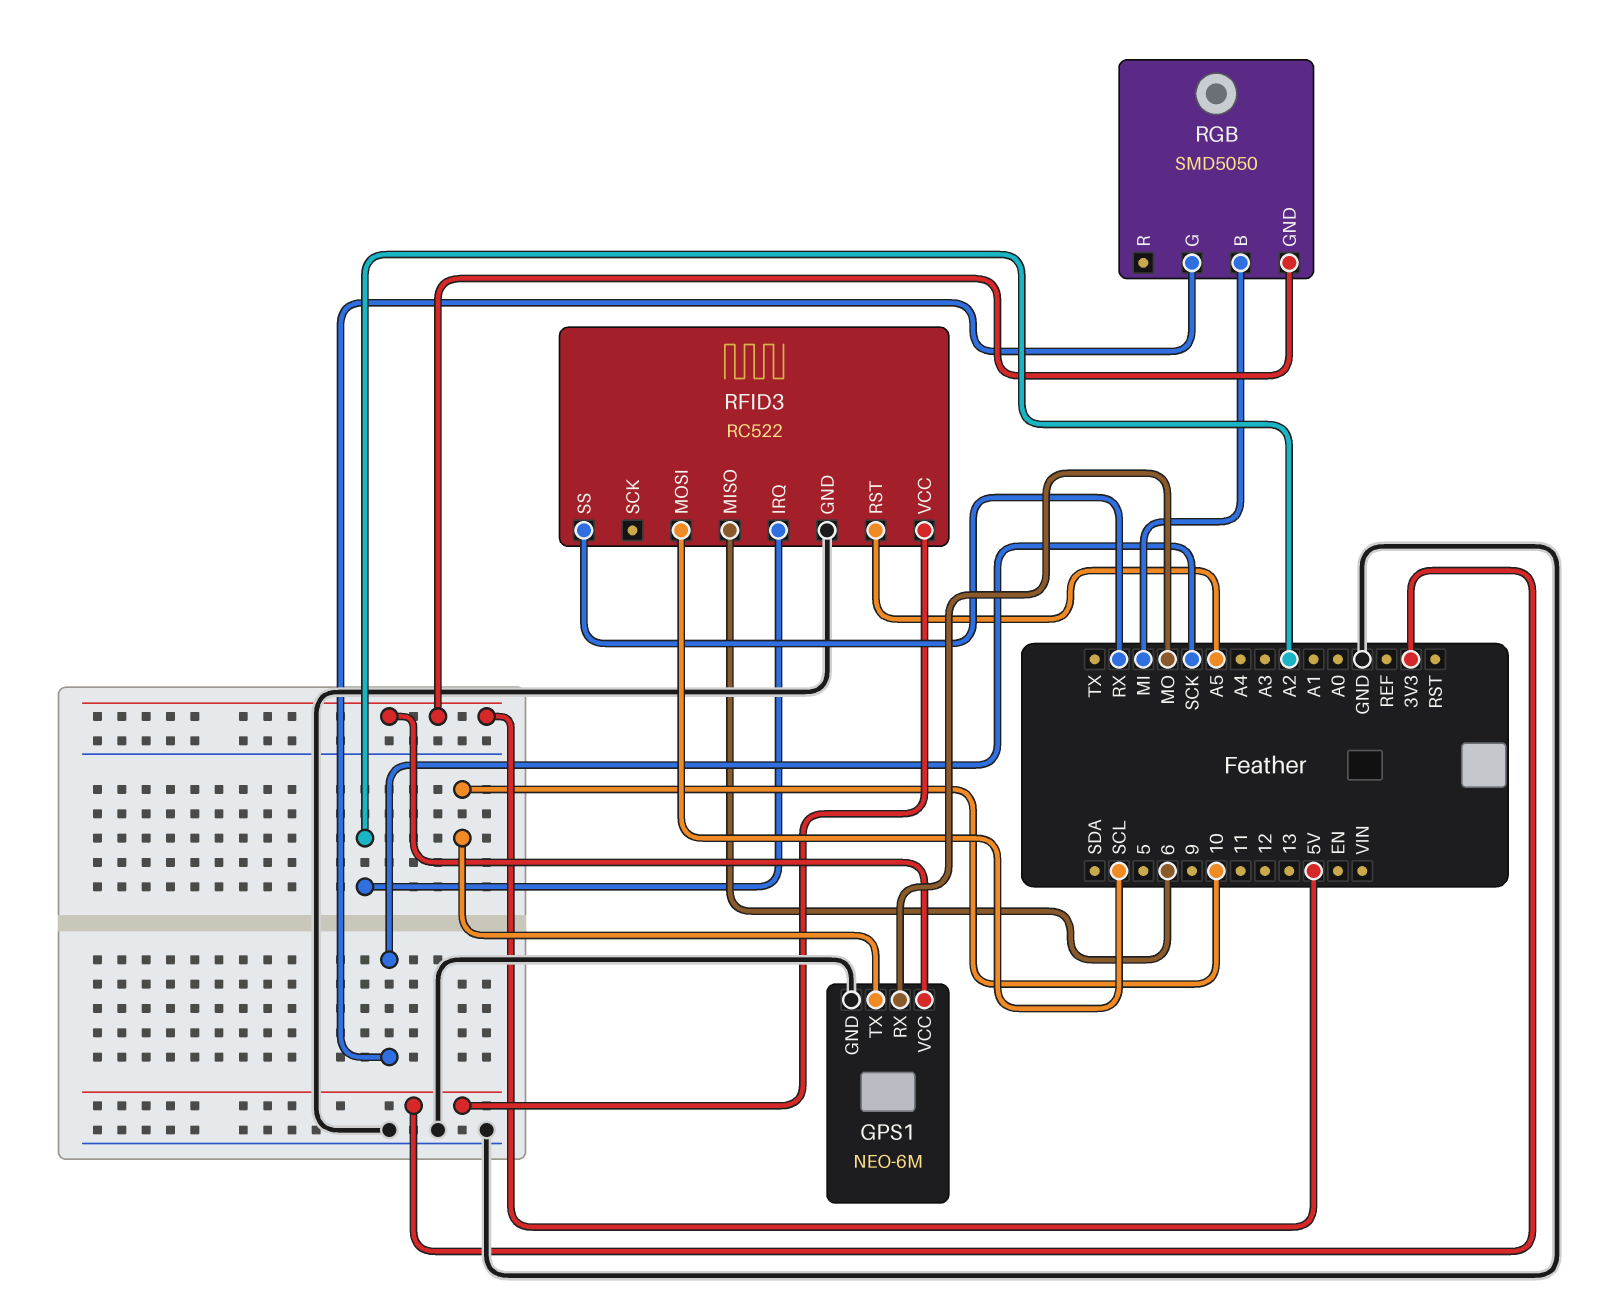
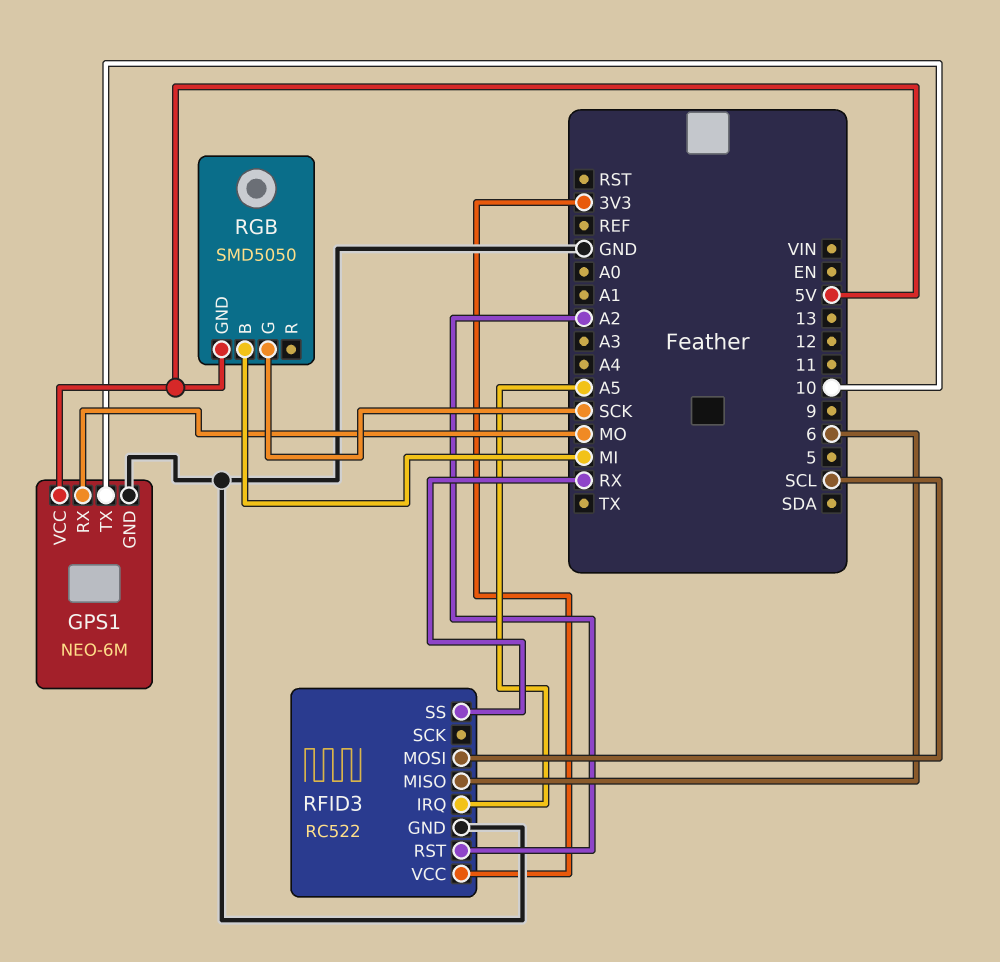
RFID3 pin IRQ: A2 -> A5
RFID3 pin RST: A5 -> A2

